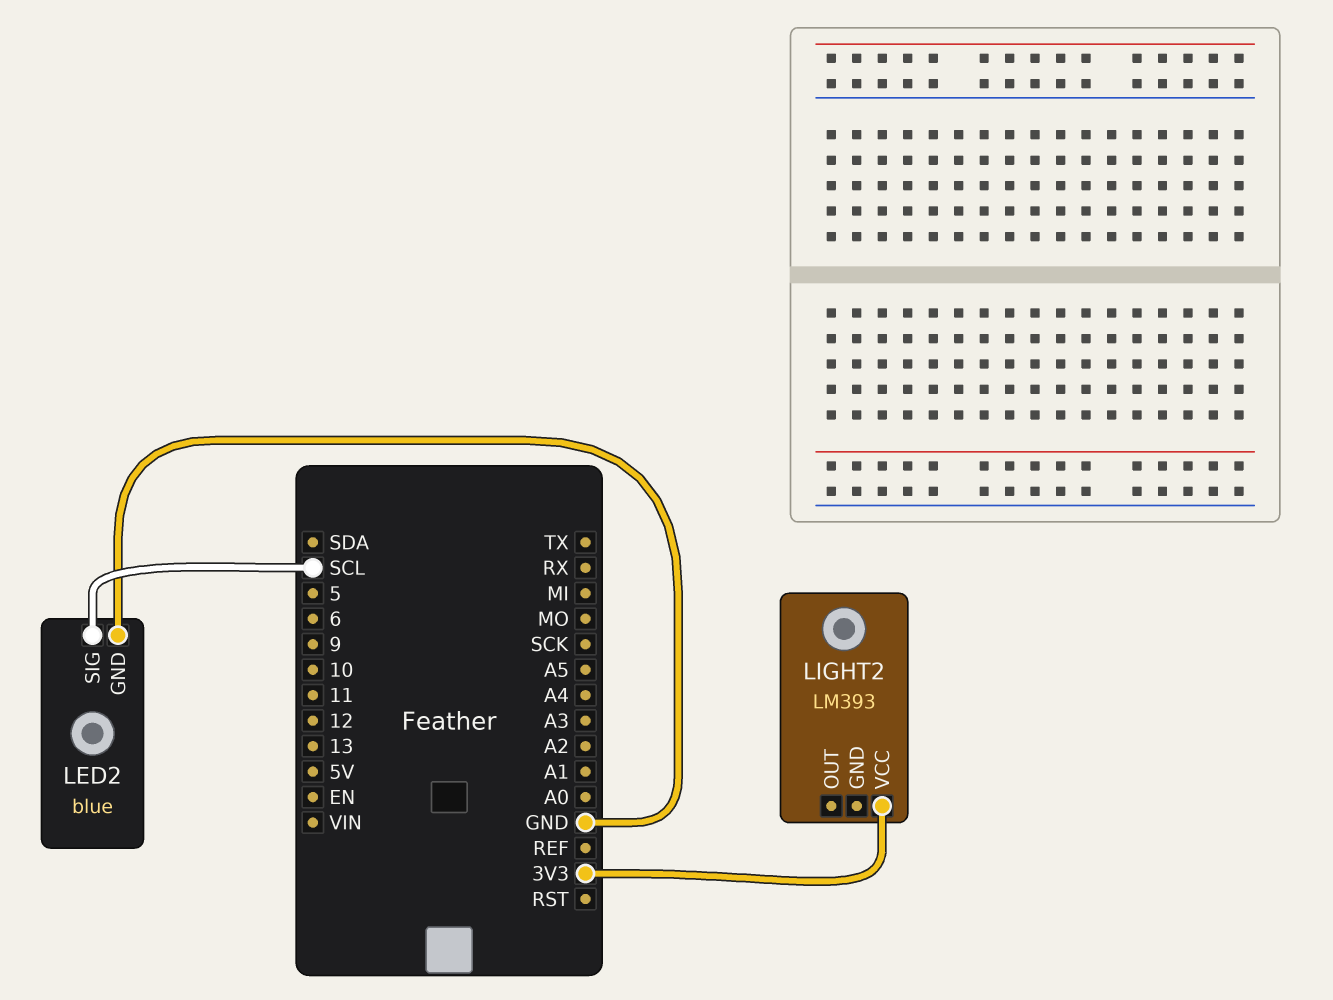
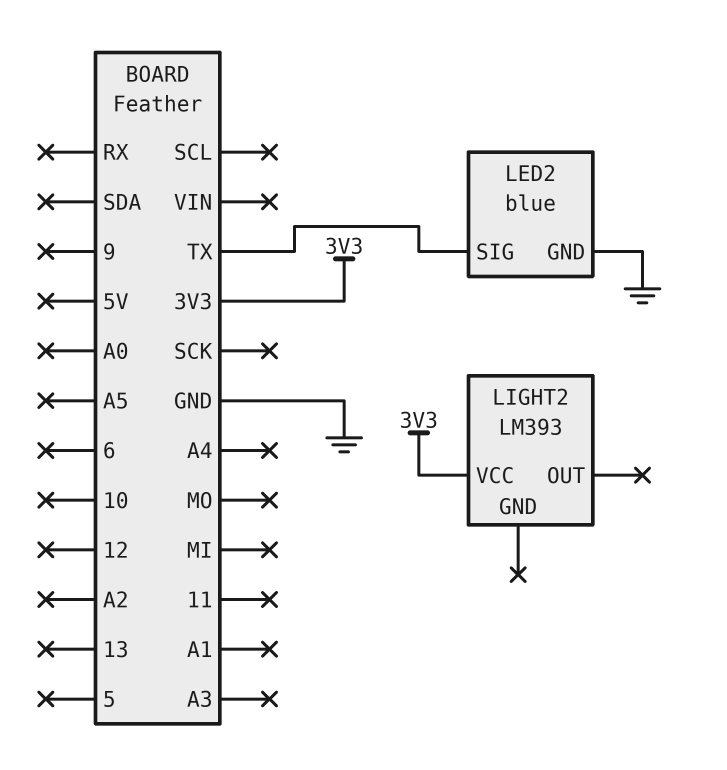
LED2 pin SIG: SCL -> TX

